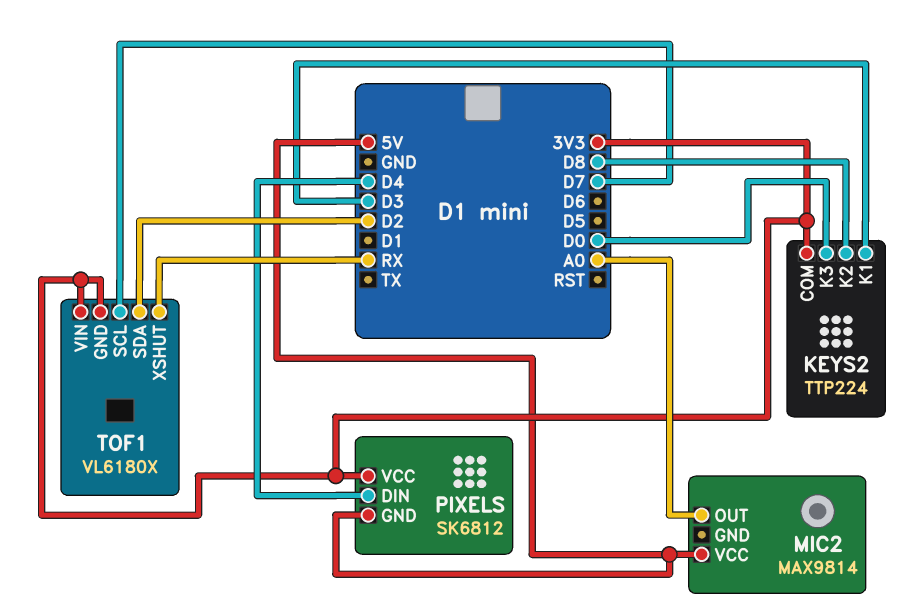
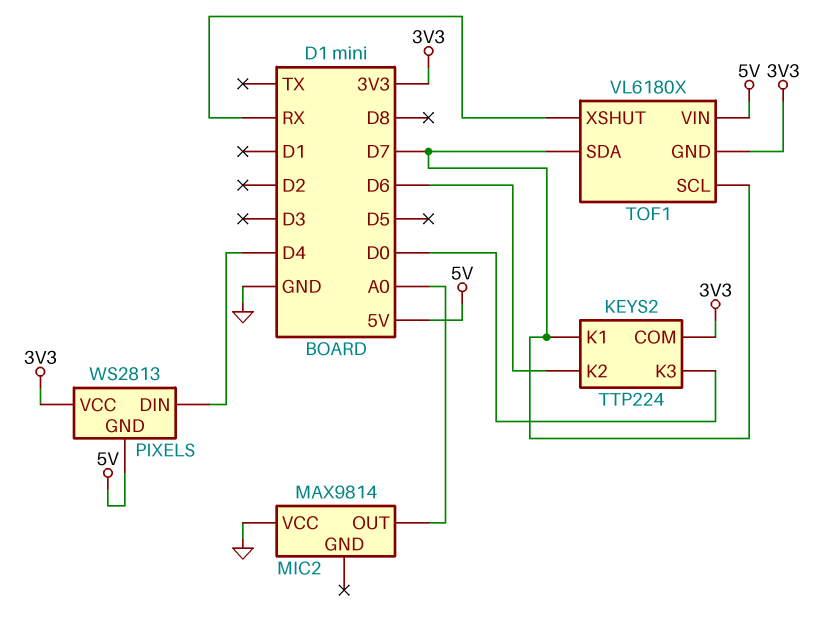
KEYS2 pin K1: D3 -> D7
KEYS2 pin K2: D8 -> D6
MIC2 pin VCC: 5V -> GND
PIXELS: SK6812 -> WS2813
TOF1 pin SDA: D2 -> D7
TOF1 pin VIN: 3V3 -> 5V

